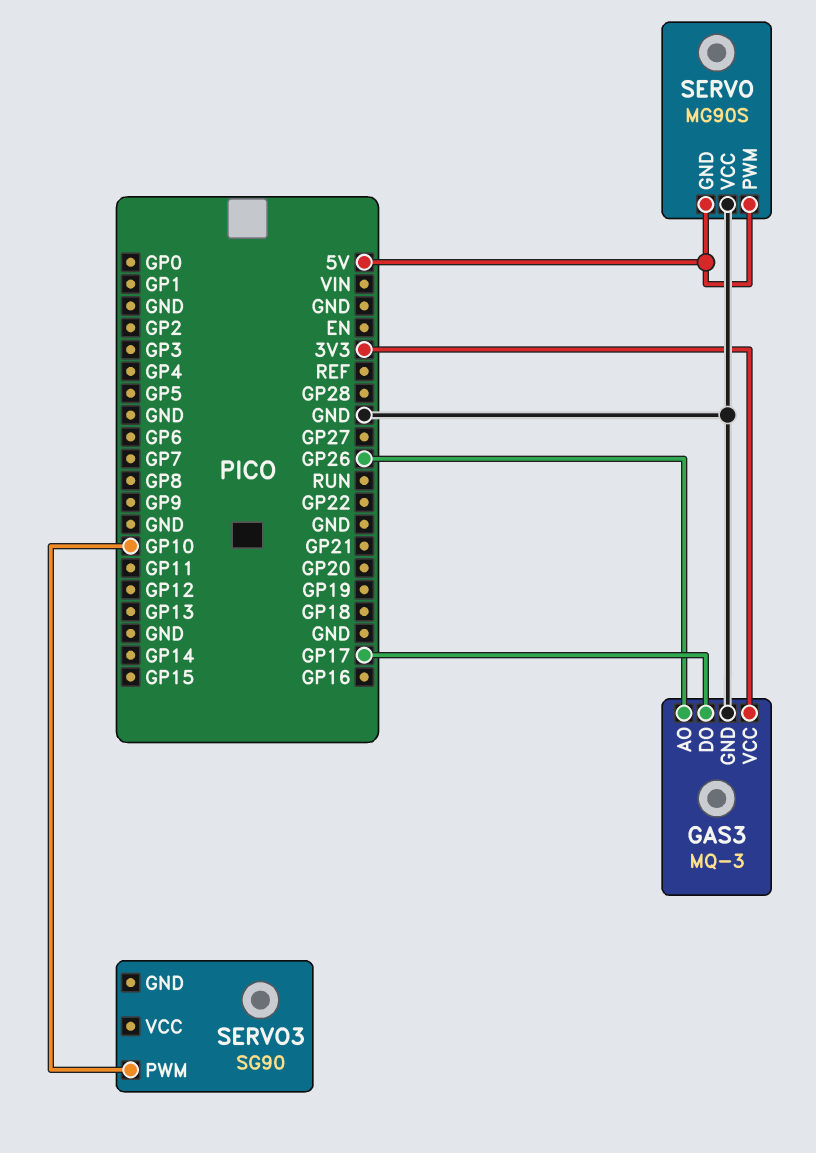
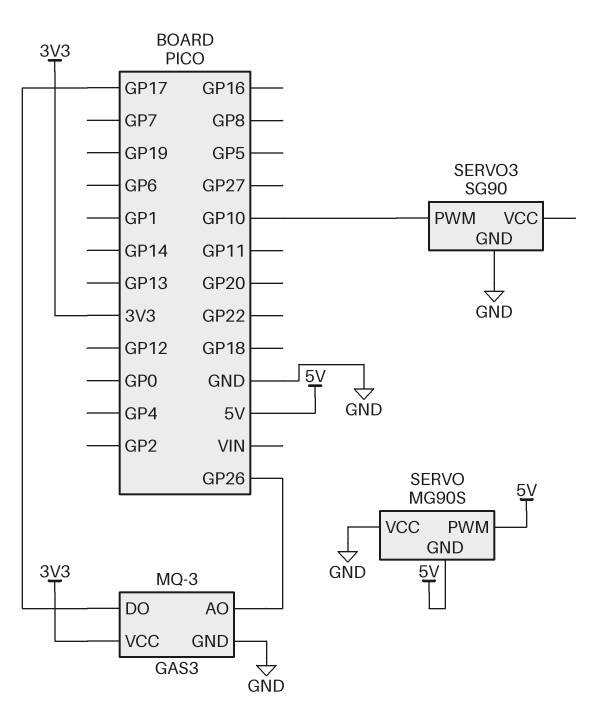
SERVO3 pin GND: none -> GND

